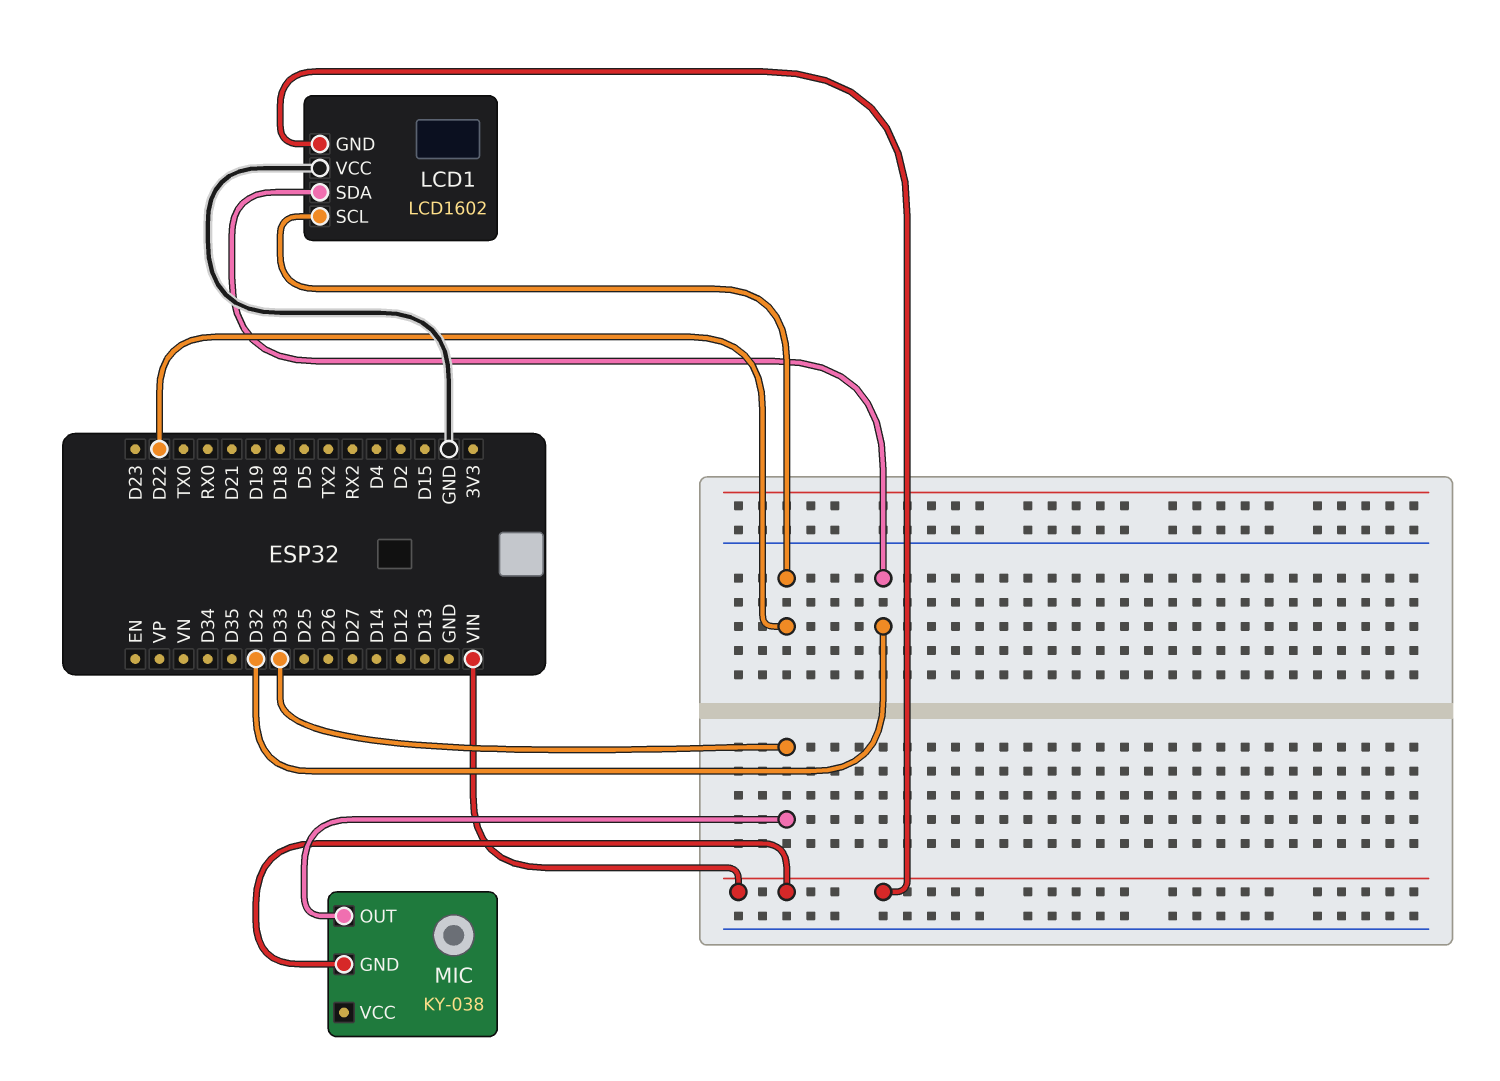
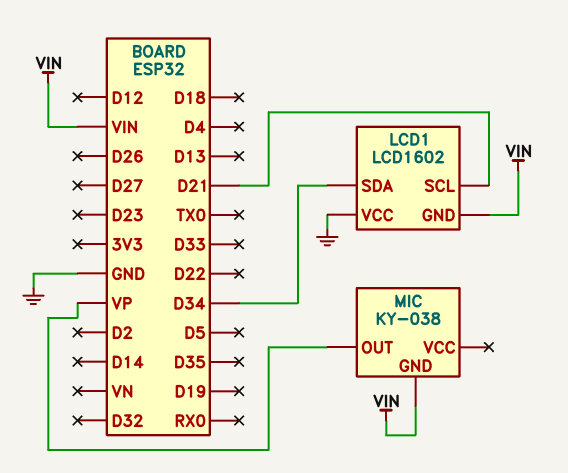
LCD1 pin SCL: D22 -> D21
LCD1 pin SDA: D32 -> D34
MIC pin OUT: D33 -> VP

